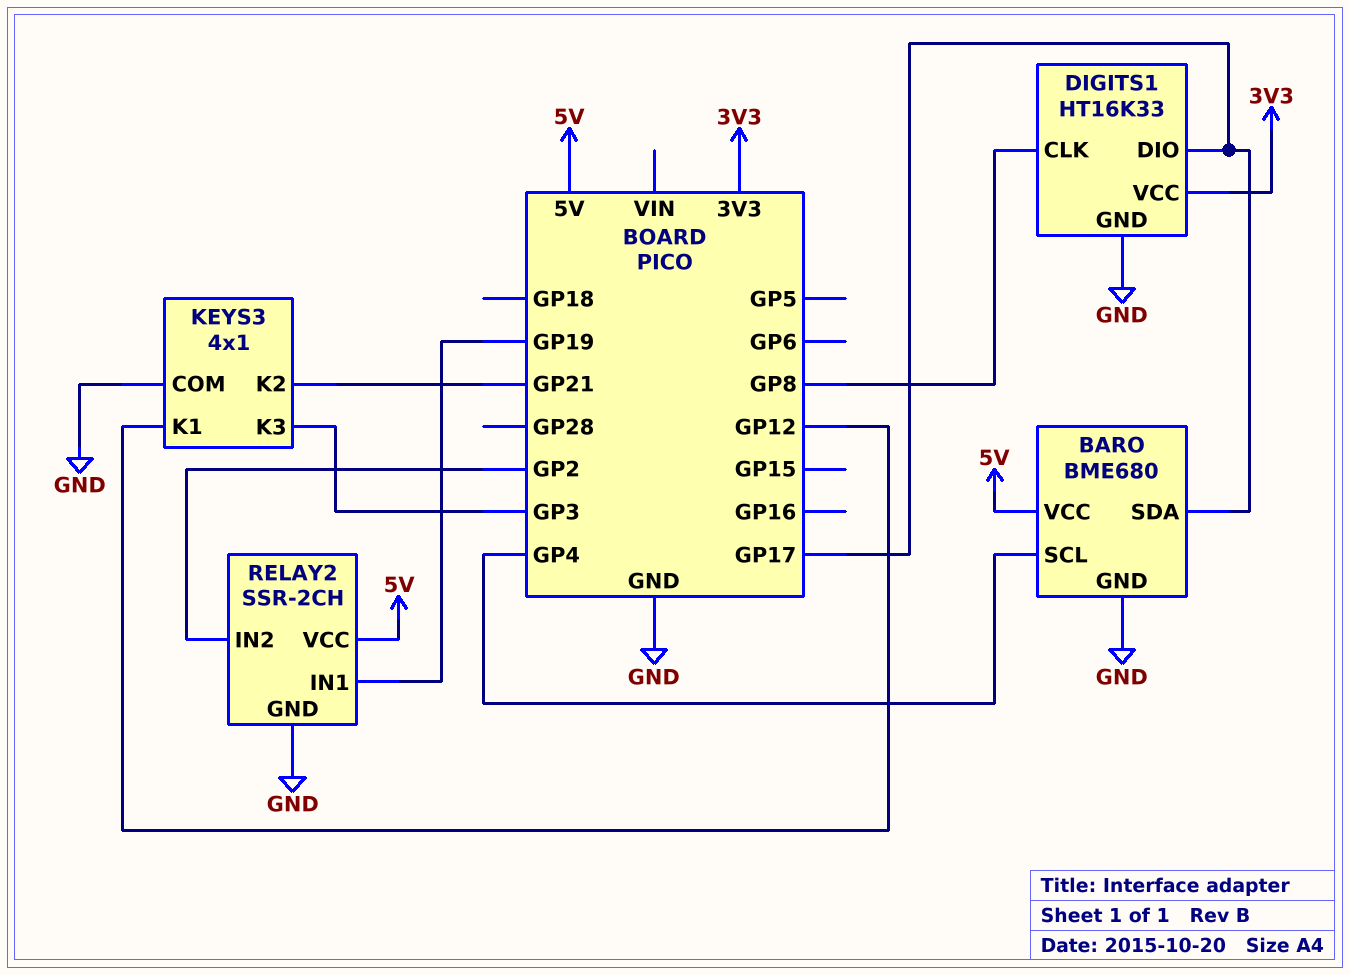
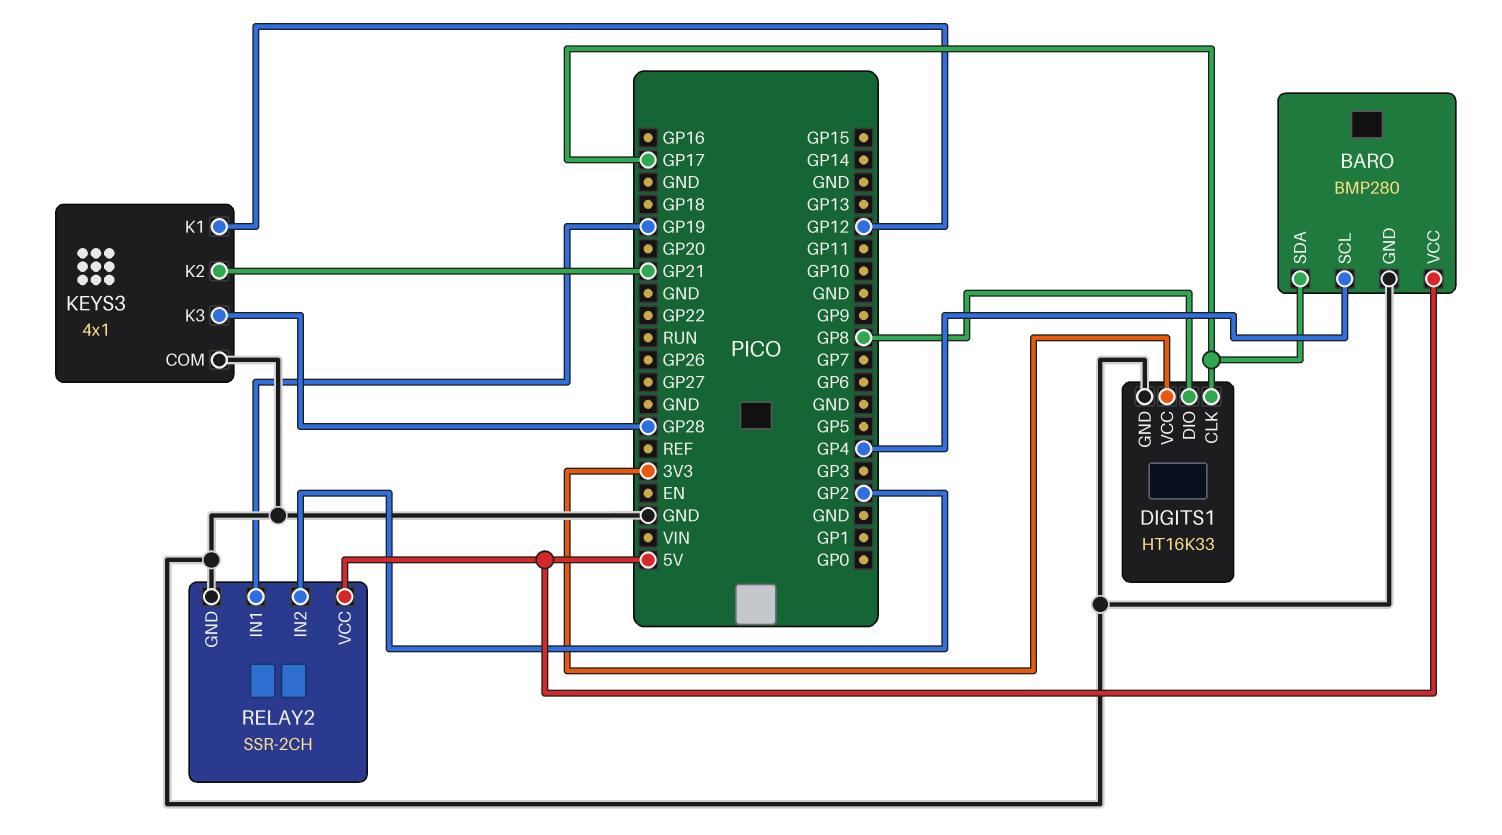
BARO: BME680 -> BMP280
DIGITS1 pin CLK: GP8 -> GP17
DIGITS1 pin DIO: GP17 -> GP8
KEYS3 pin K3: GP3 -> GP28

